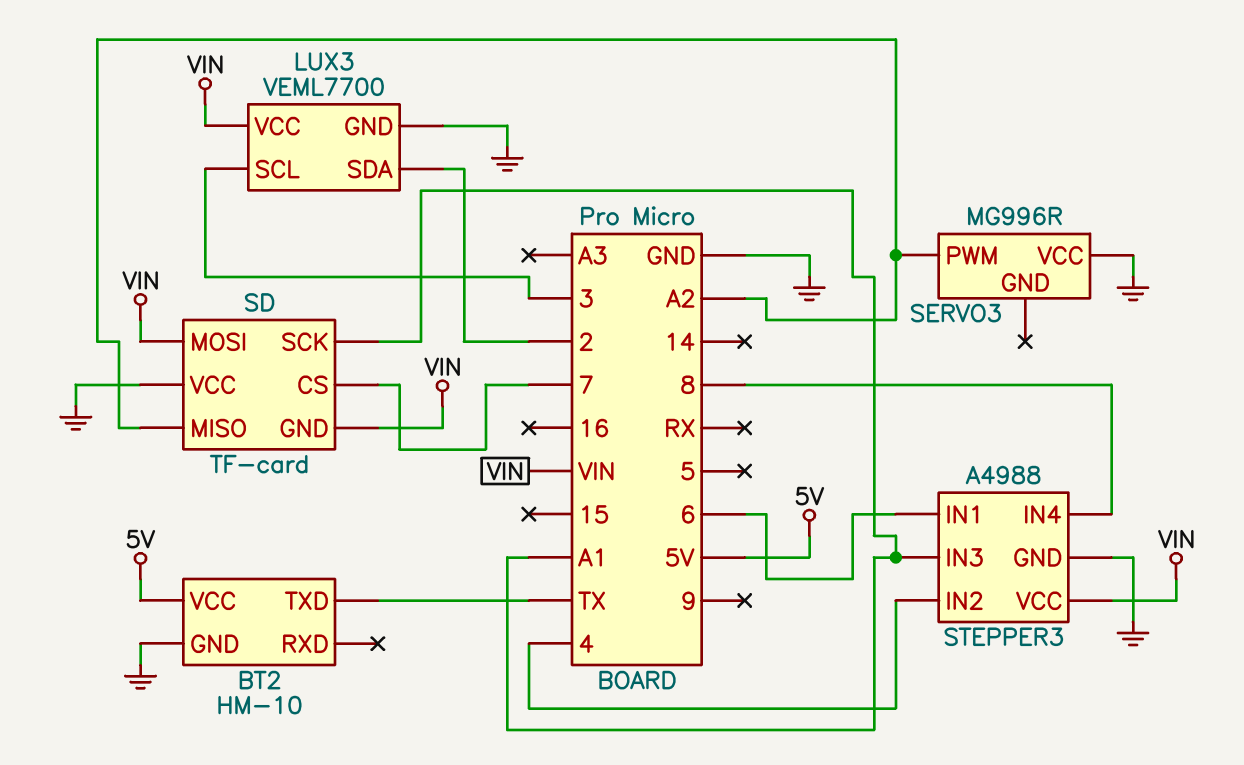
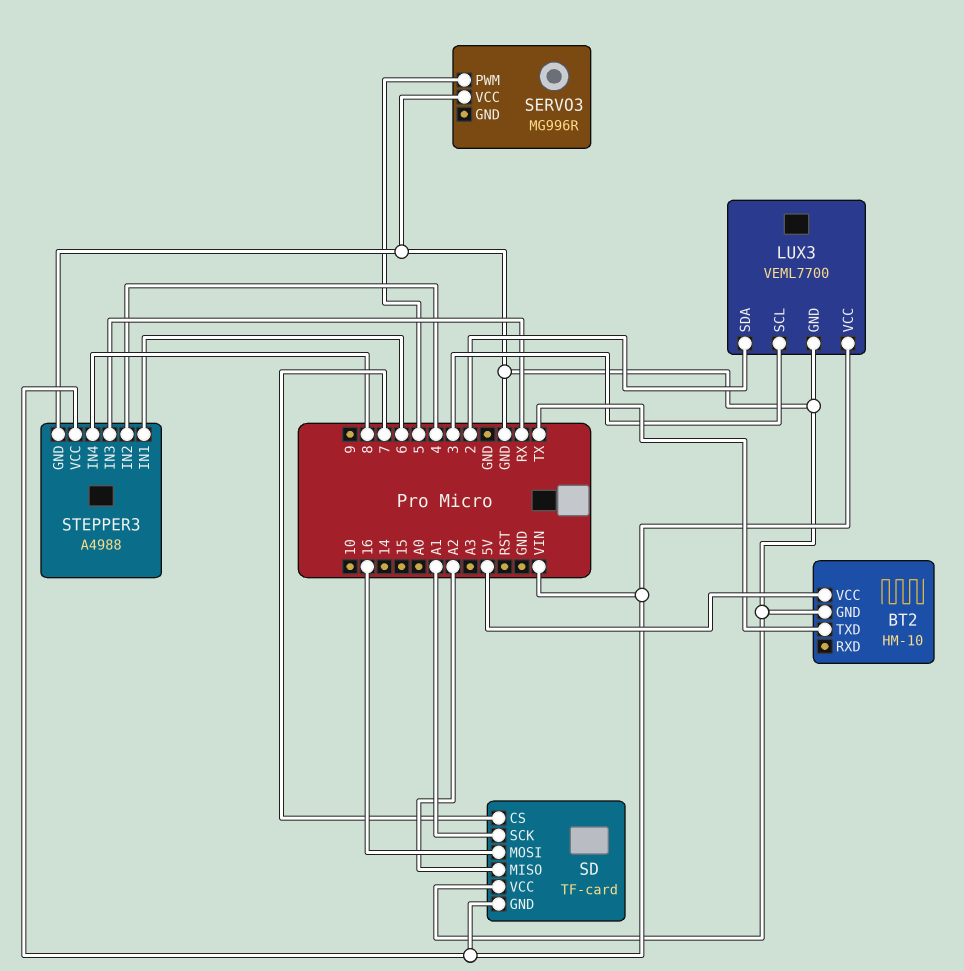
SD pin MOSI: VIN -> 16
SERVO3 pin PWM: A2 -> 5
STEPPER3 pin IN3: A1 -> RX

